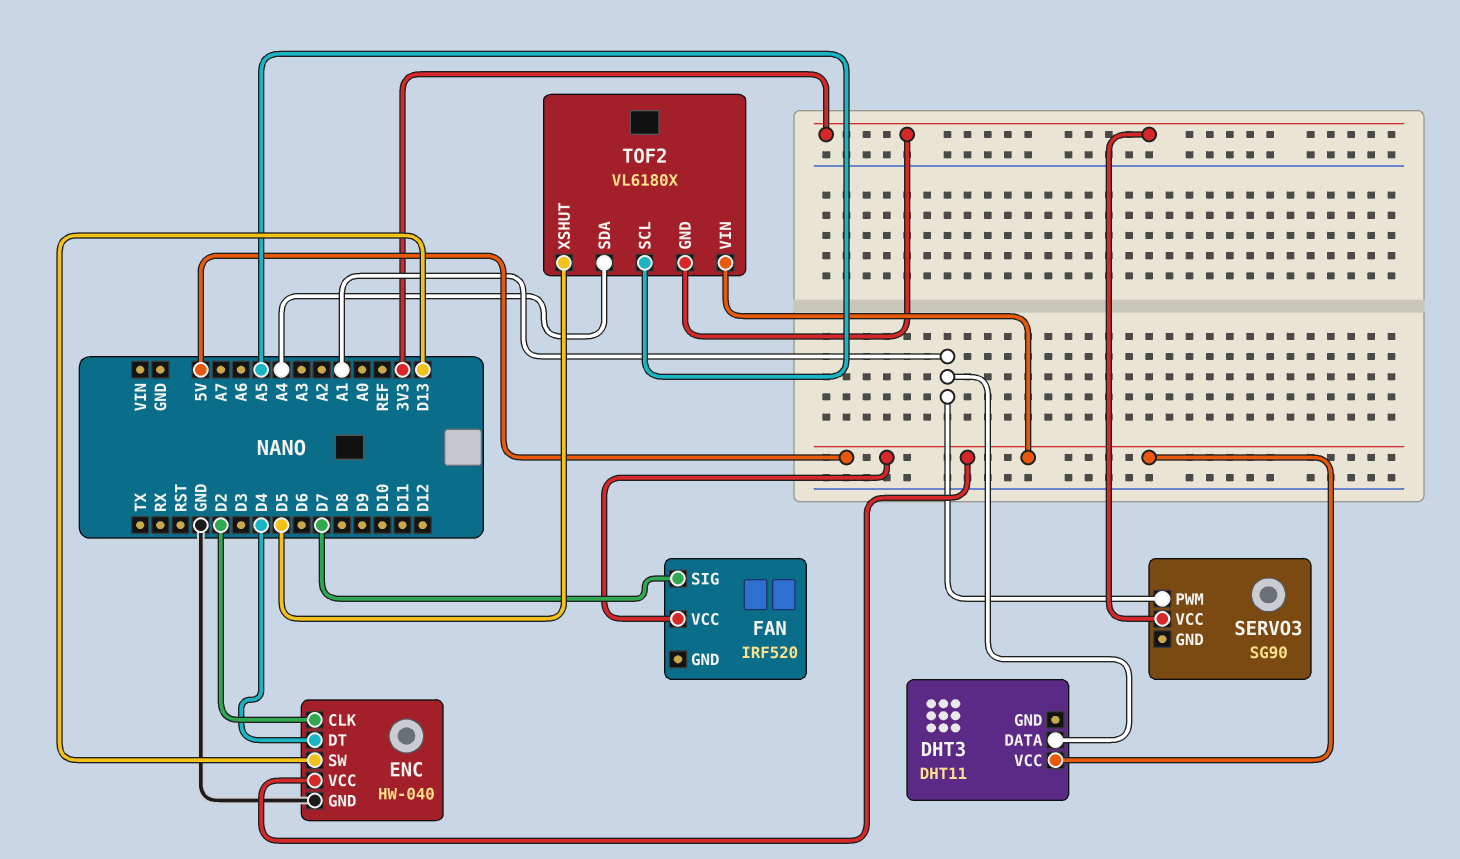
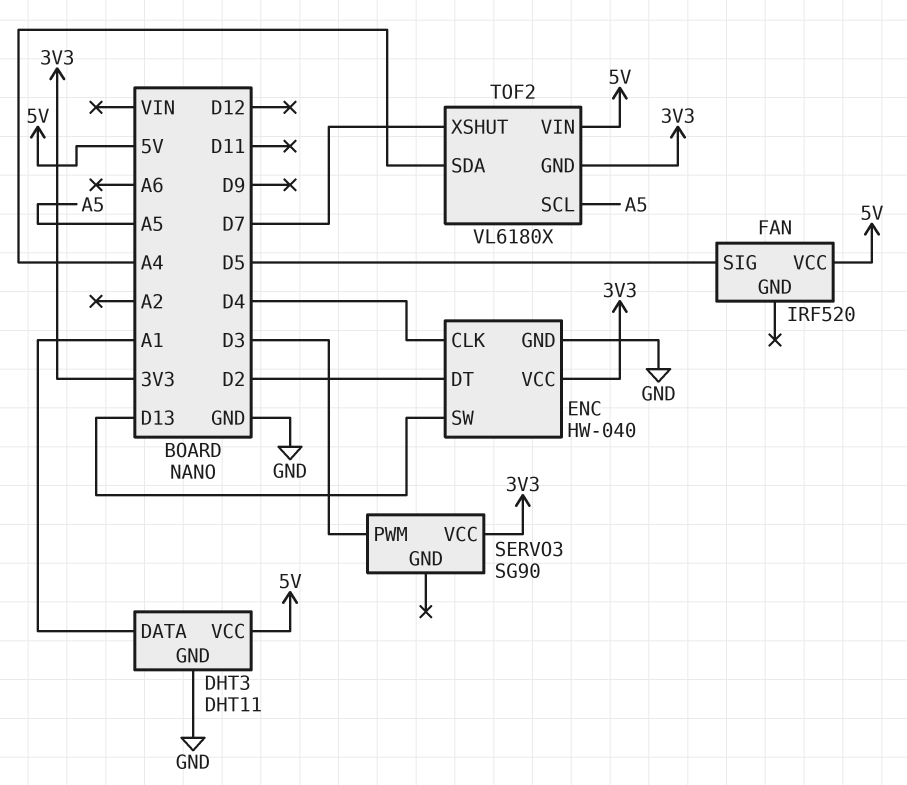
DHT3 pin GND: none -> GND
ENC pin CLK: D2 -> D4
ENC pin DT: D4 -> D2
ENC pin VCC: 5V -> 3V3
FAN pin SIG: D7 -> D5
SERVO3 pin PWM: A1 -> D3
TOF2 pin XSHUT: D5 -> D7

